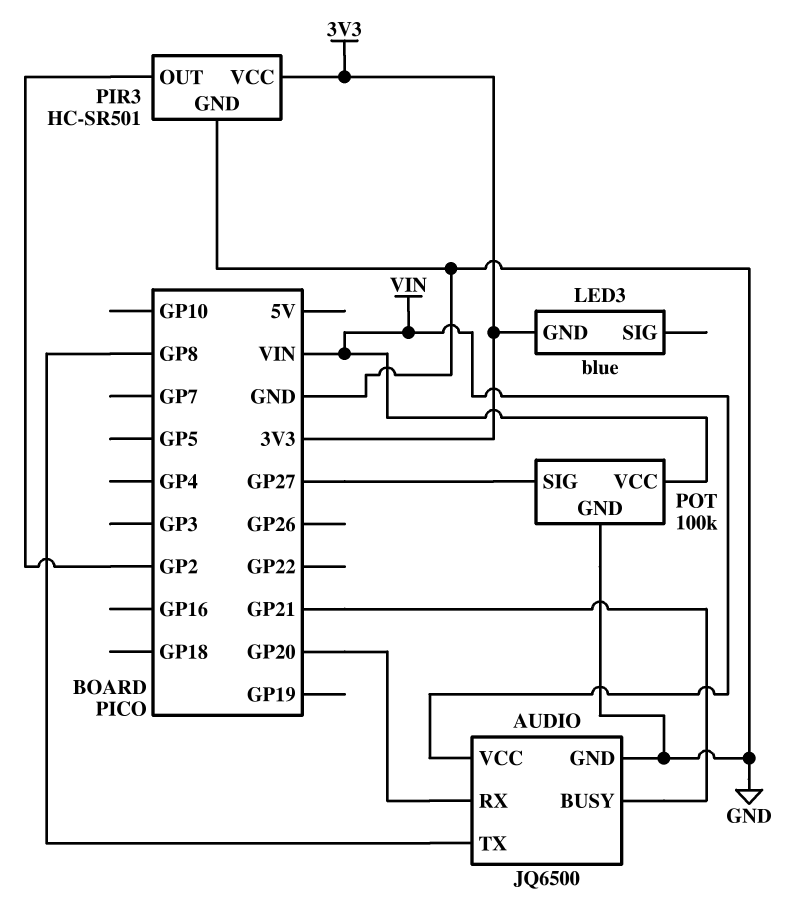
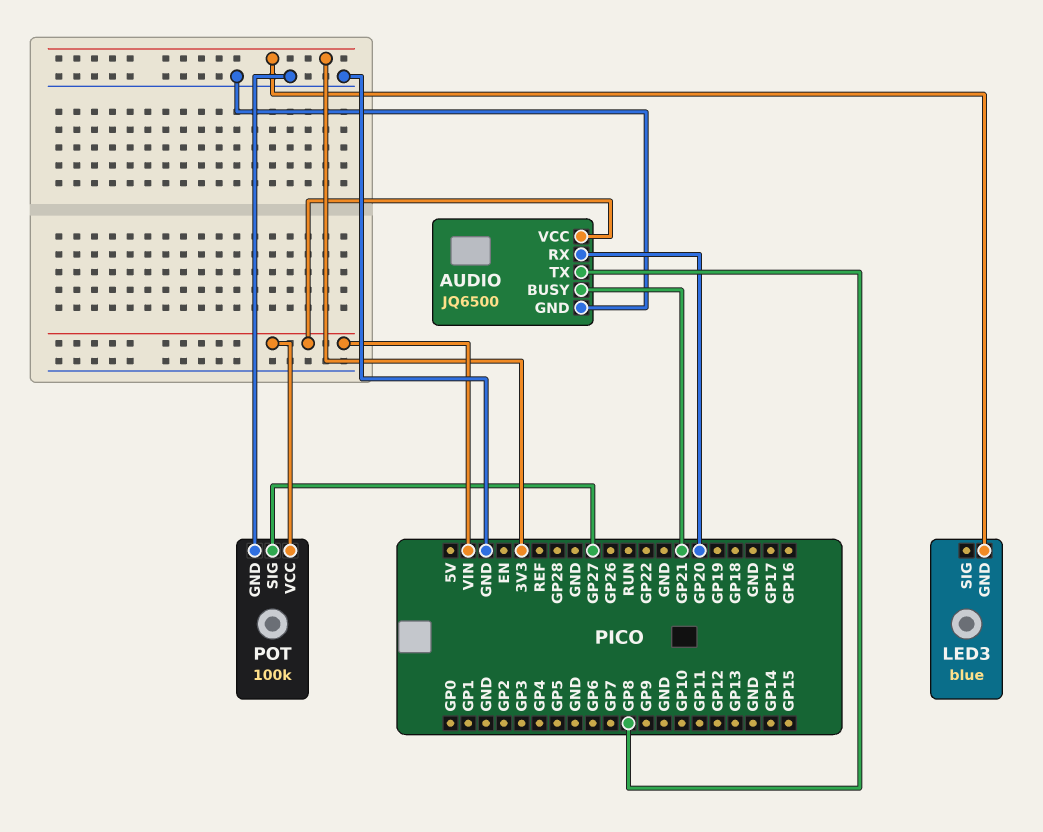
PIR3: HC-SR501 -> none
PIR3 pin GND: GND -> none
PIR3 pin OUT: GP2 -> none
PIR3 pin VCC: 3V3 -> none

